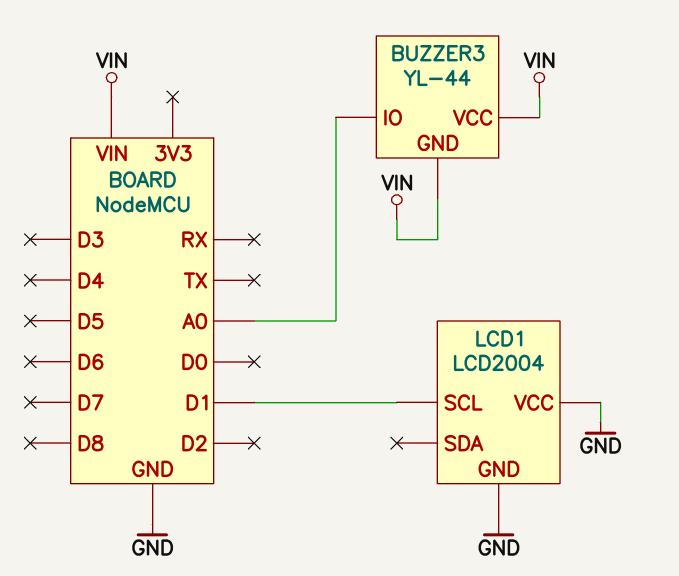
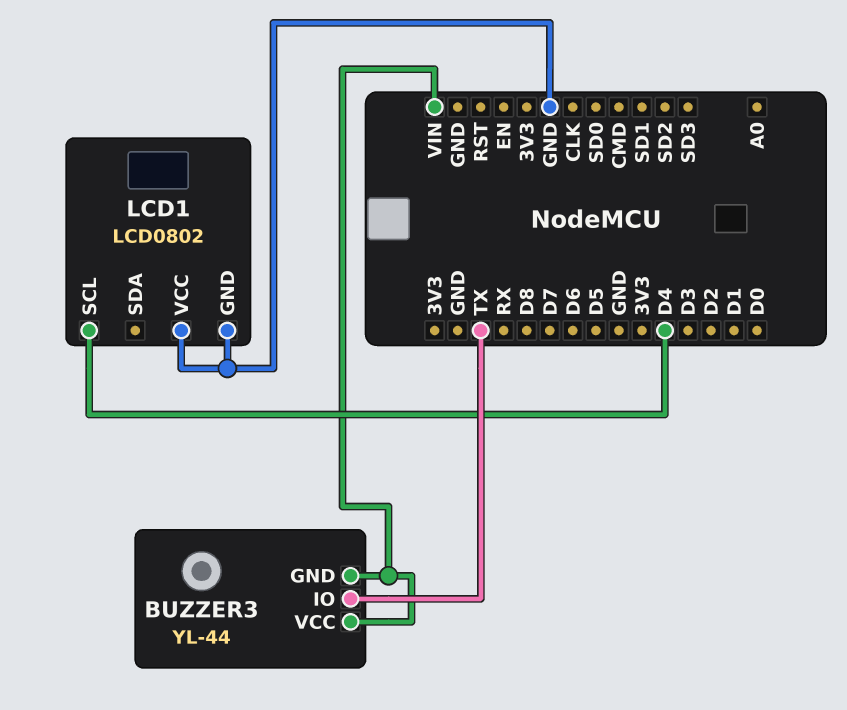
BUZZER3 pin IO: A0 -> TX
LCD1: LCD2004 -> LCD0802
LCD1 pin SCL: D1 -> D4

